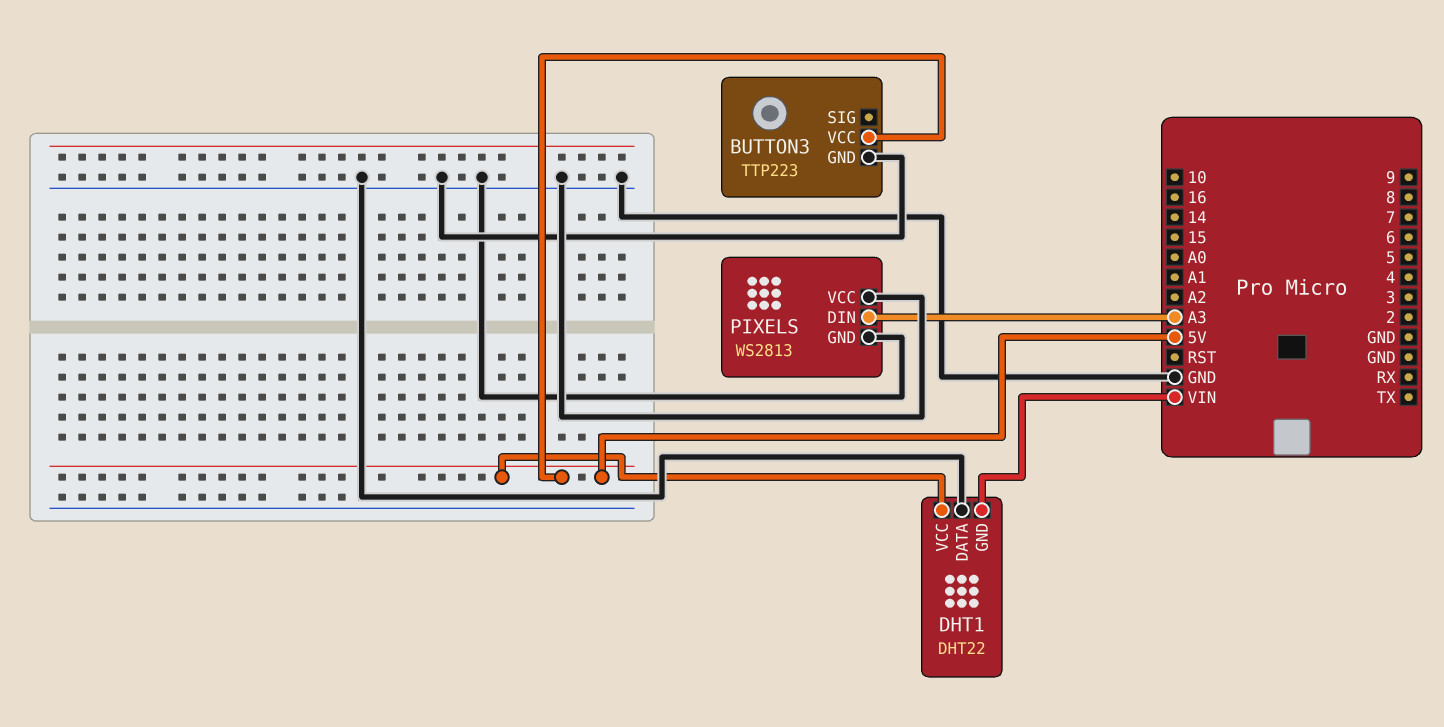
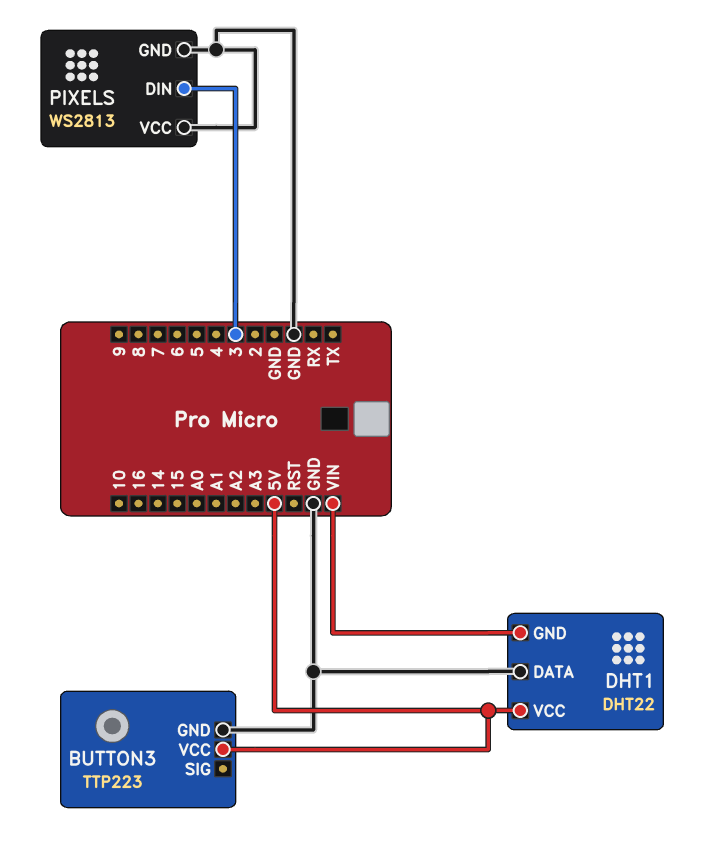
PIXELS pin DIN: A3 -> 3

